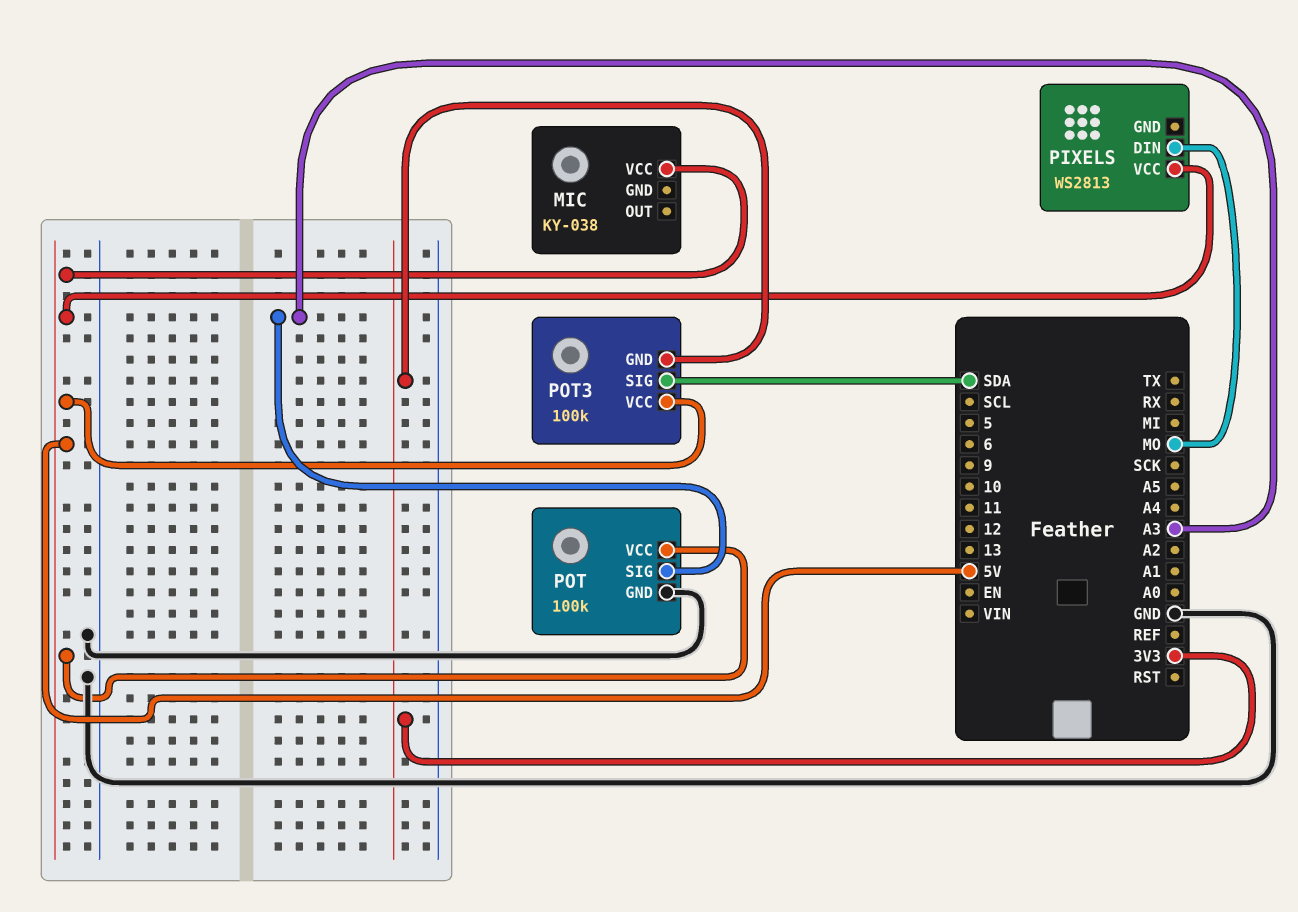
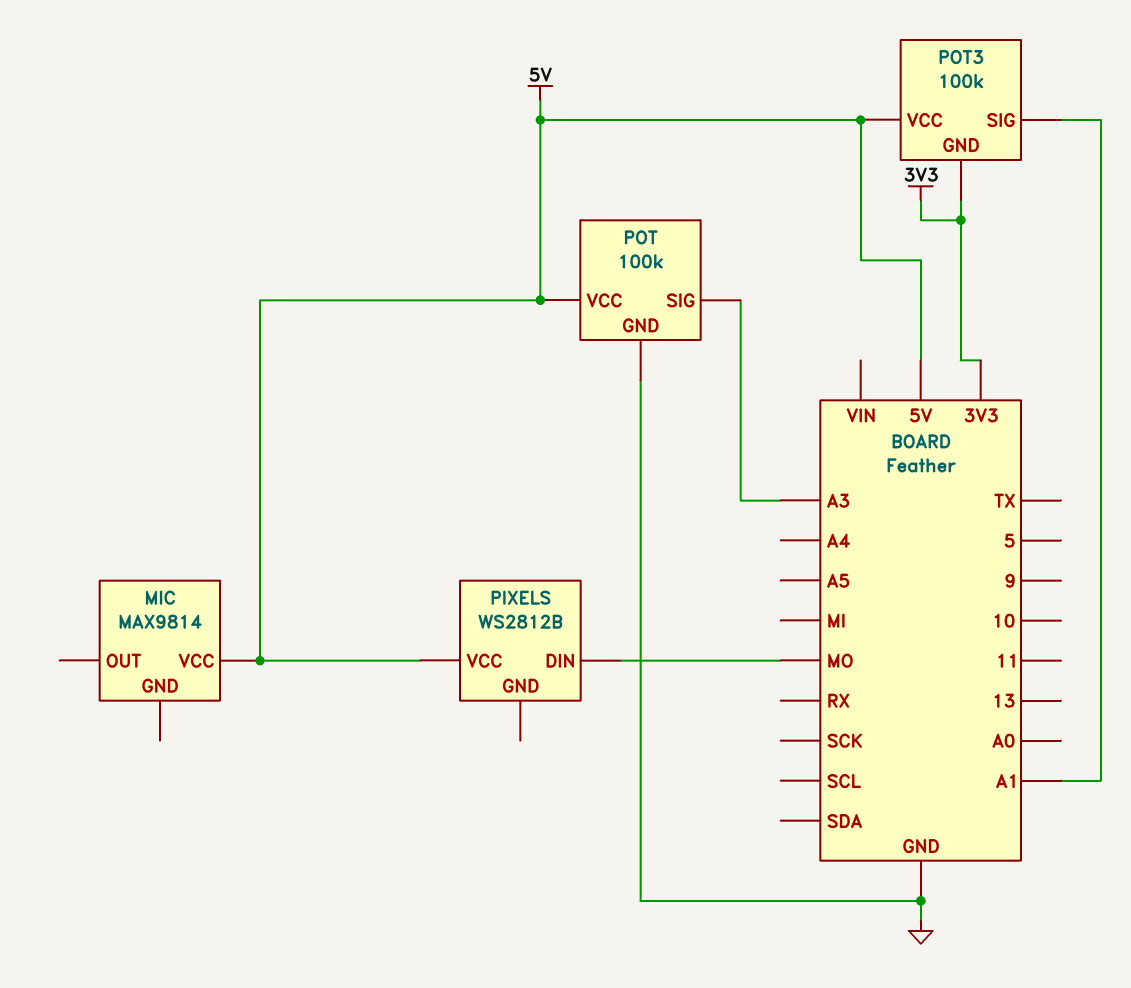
MIC: KY-038 -> MAX9814
PIXELS: WS2813 -> WS2812B
POT3 pin SIG: SDA -> A1

